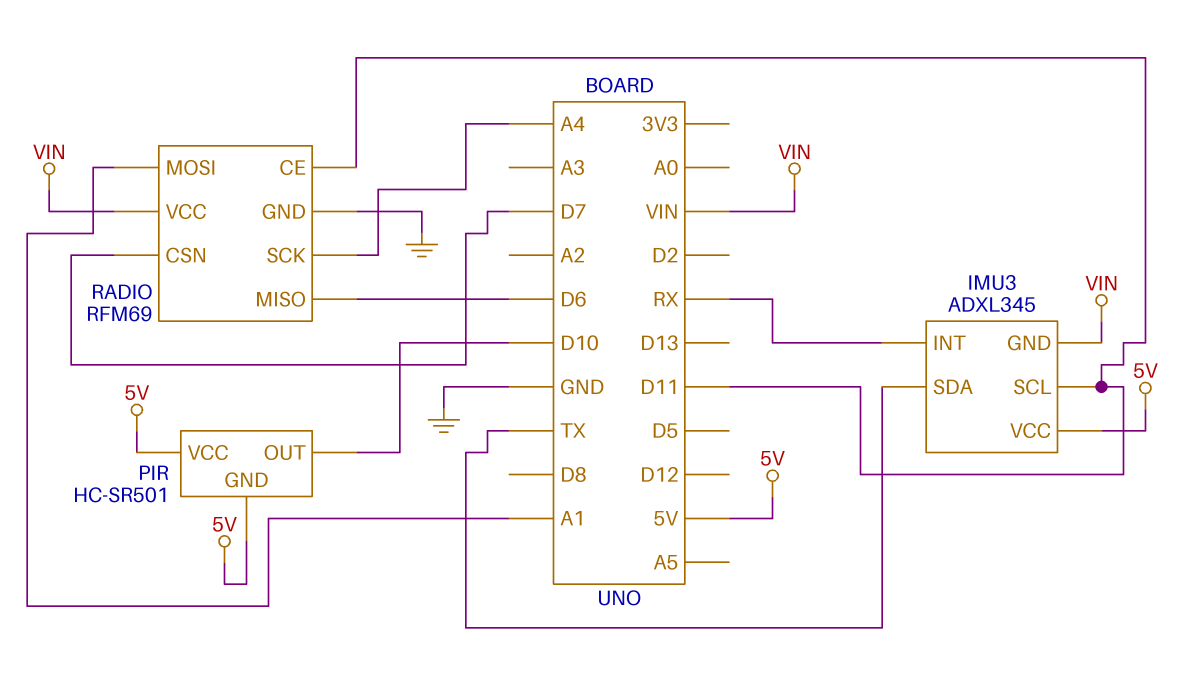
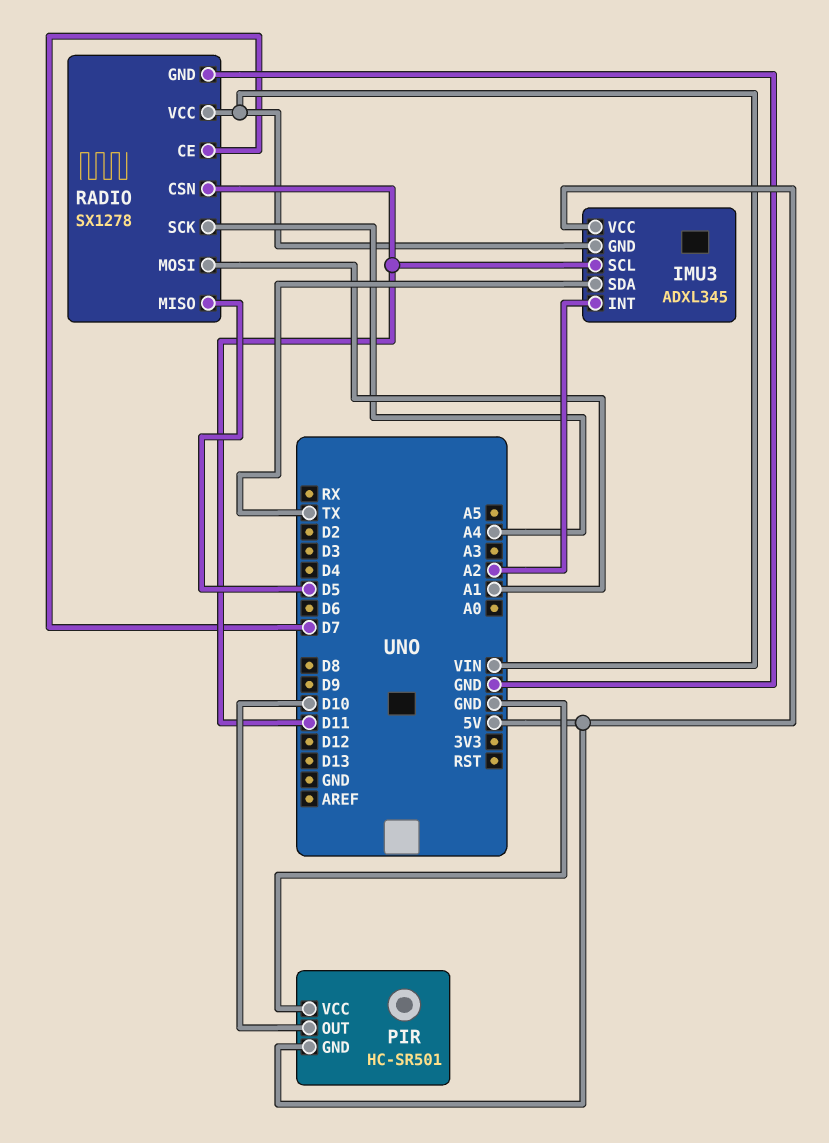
IMU3 pin INT: RX -> A2
PIR pin VCC: 5V -> GND
RADIO: RFM69 -> SX1278
RADIO pin CE: D11 -> D7
RADIO pin CSN: D7 -> D11
RADIO pin MISO: D6 -> D5

